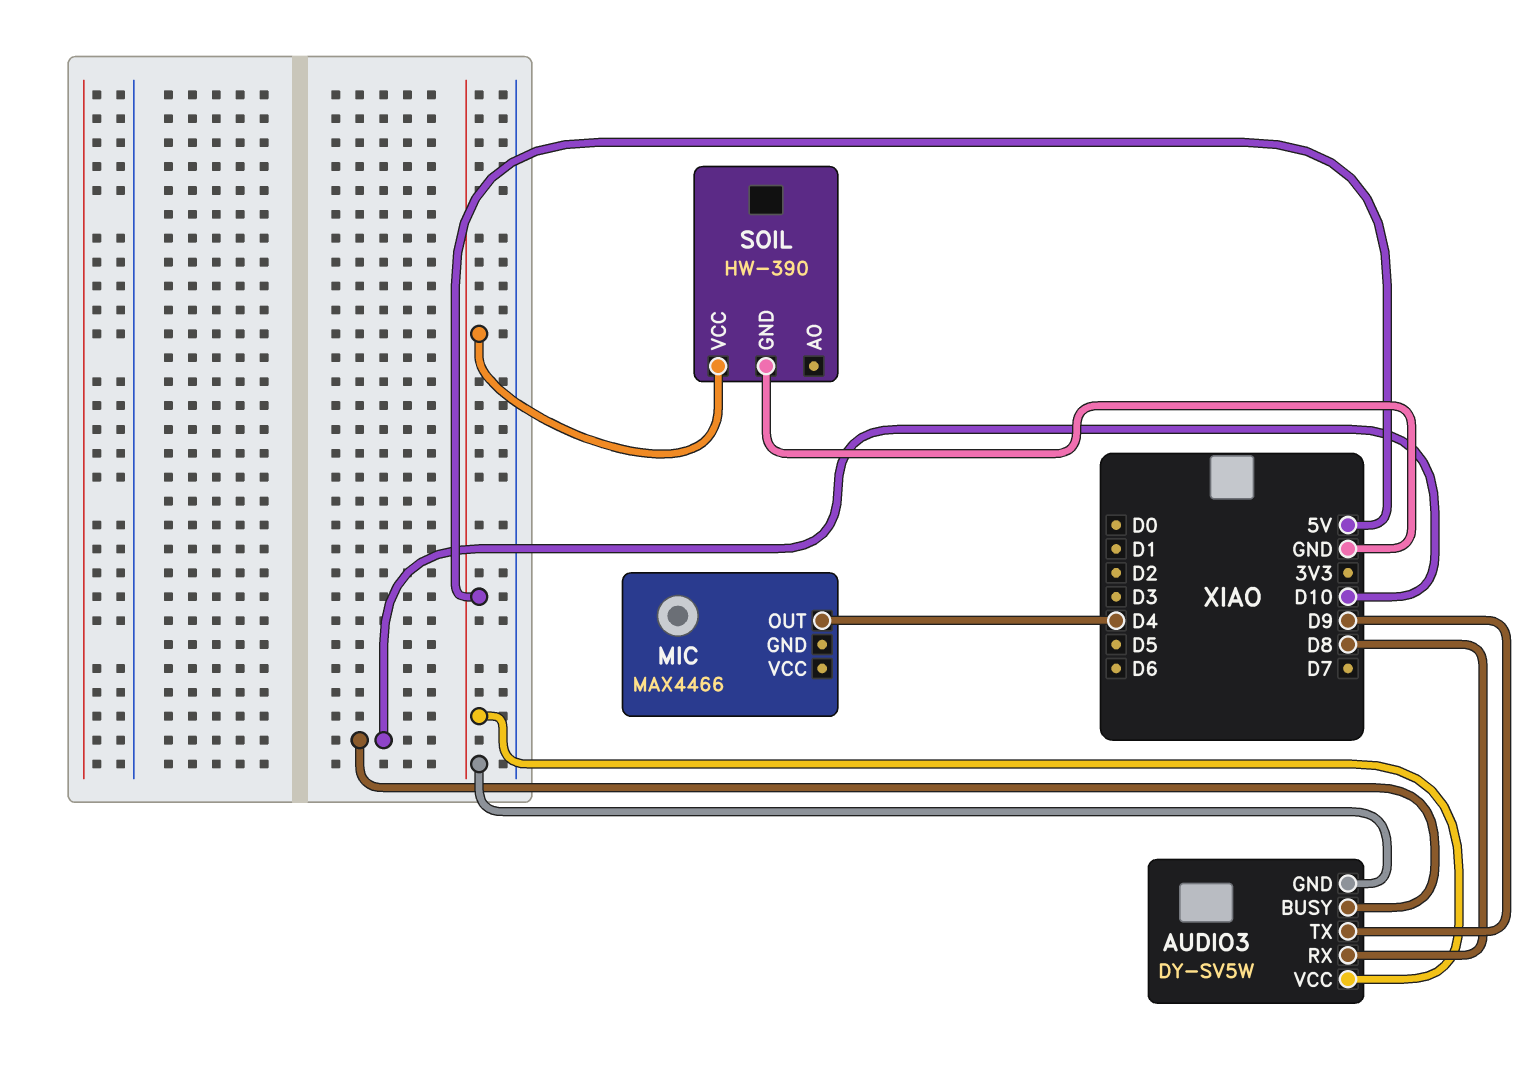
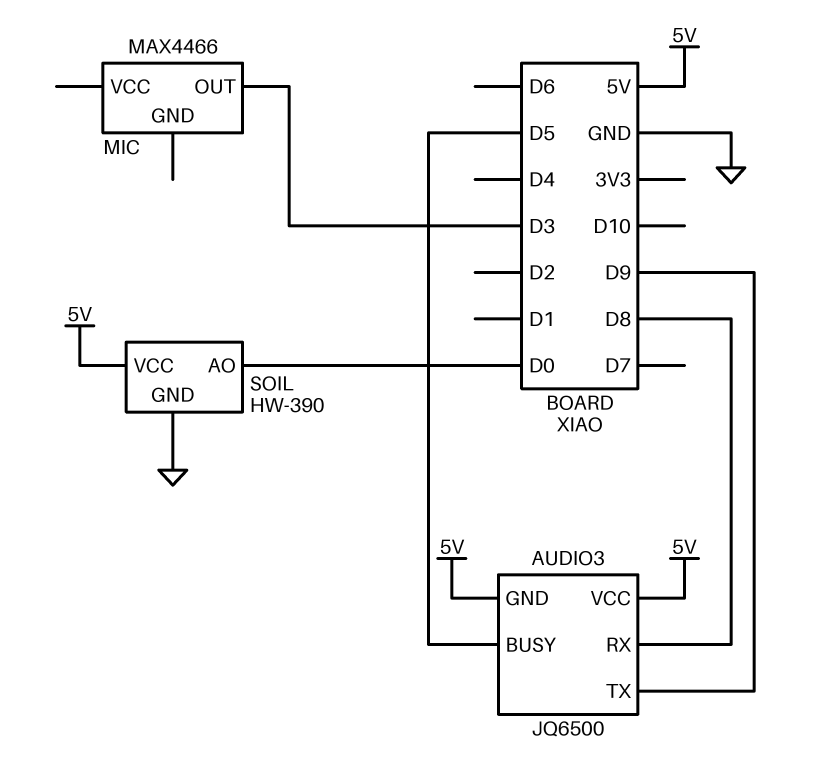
AUDIO3: DY-SV5W -> JQ6500
AUDIO3 pin BUSY: D10 -> D5
MIC pin OUT: D4 -> D3
SOIL pin AO: none -> D0

